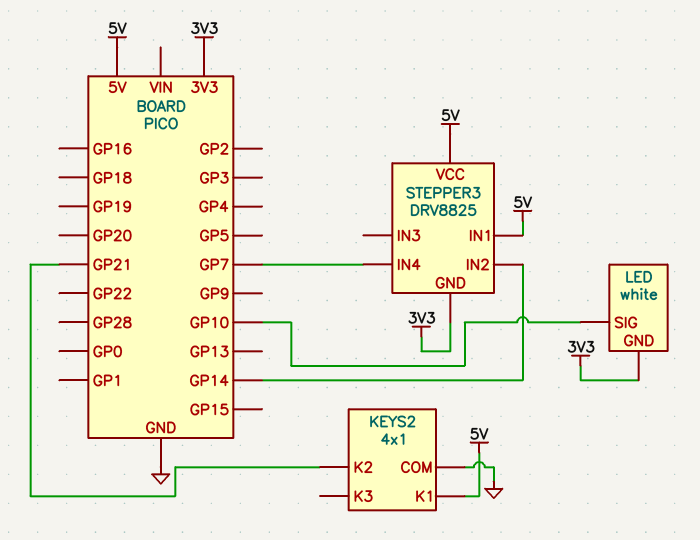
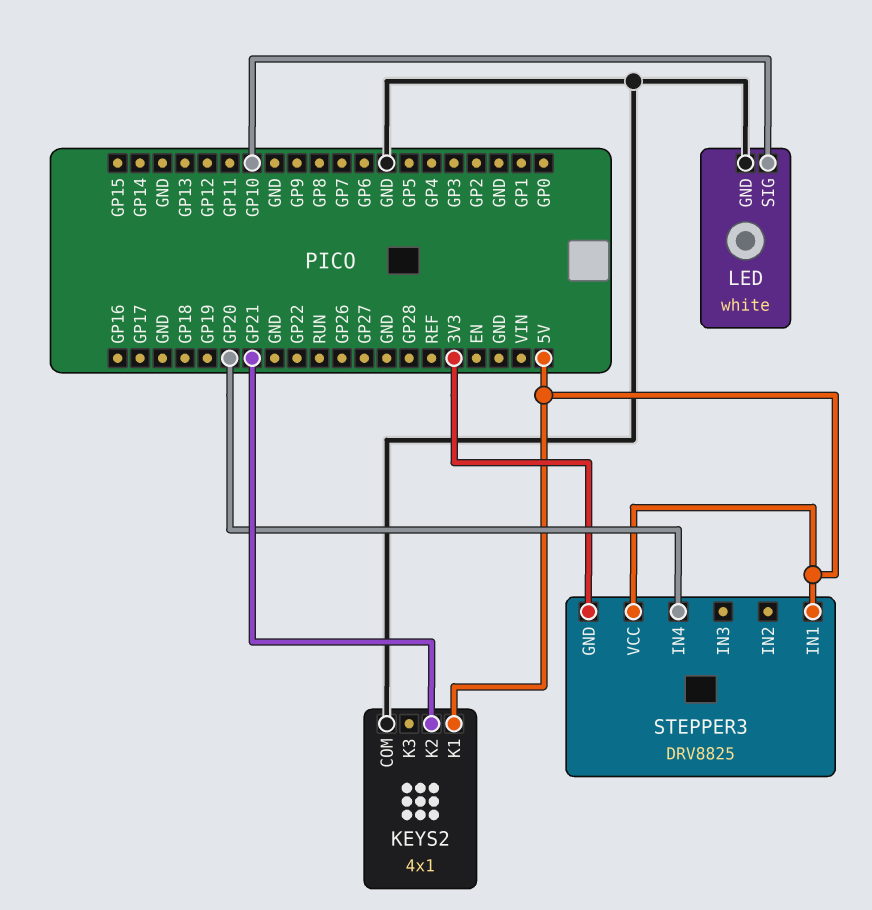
LED pin GND: 3V3 -> GND
STEPPER3 pin IN2: GP14 -> none
STEPPER3 pin IN4: GP7 -> GP20

